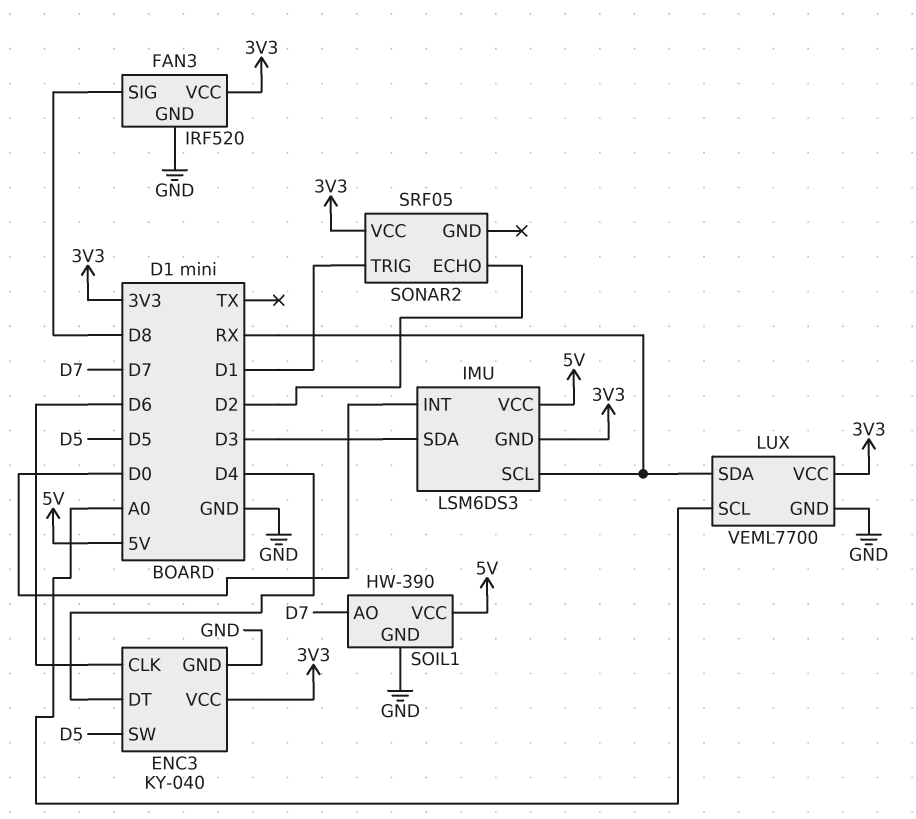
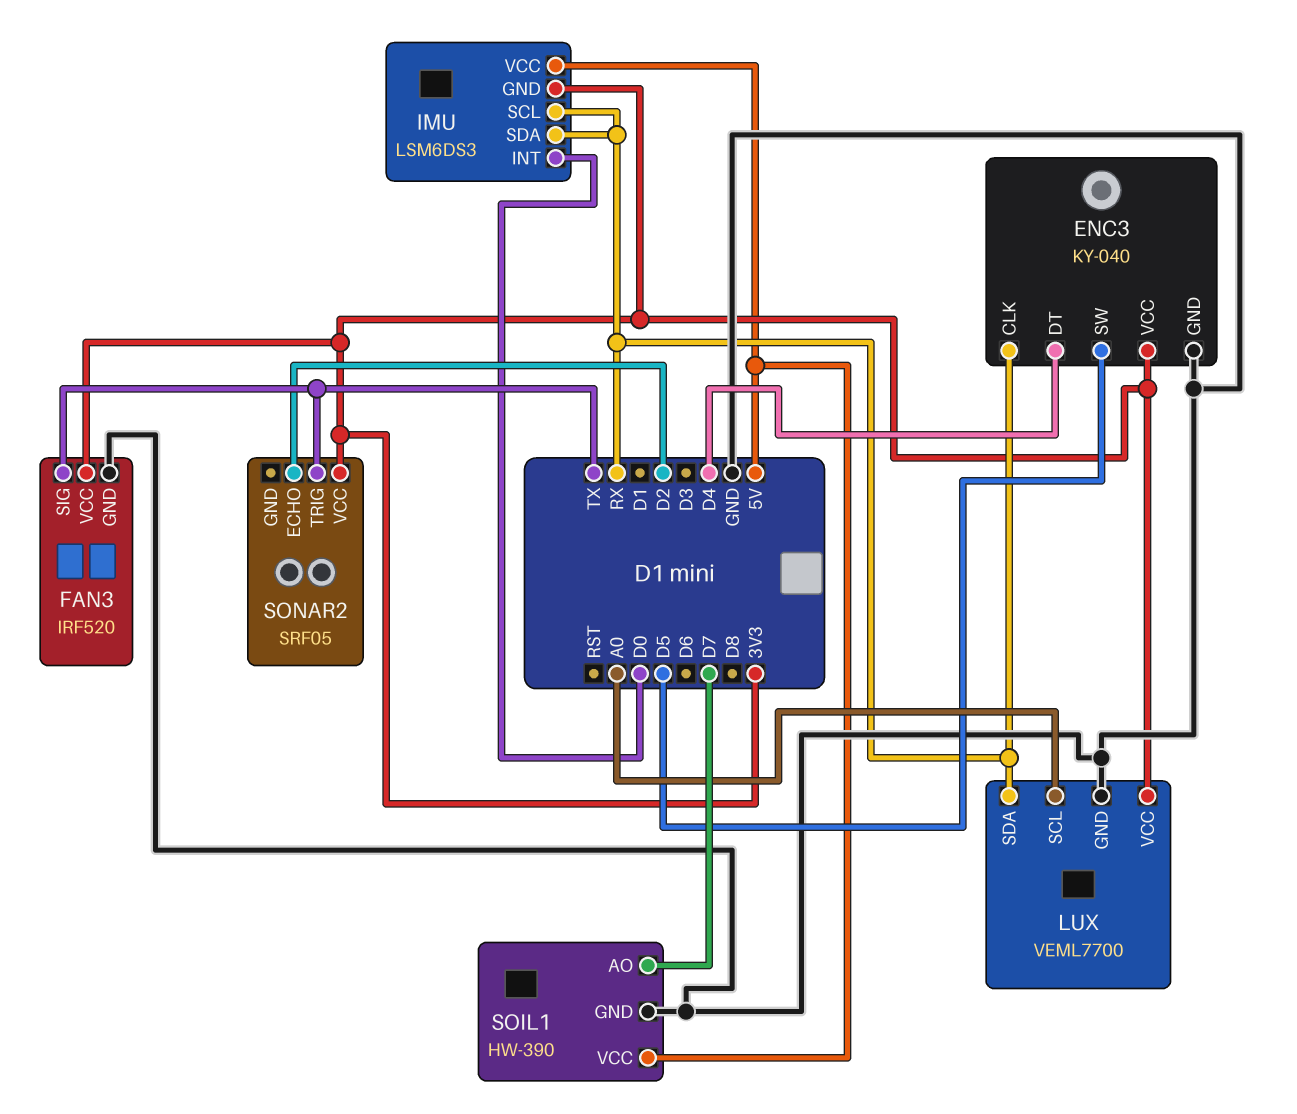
ENC3 pin CLK: D6 -> RX
FAN3 pin SIG: D8 -> TX
IMU pin SDA: D3 -> RX
SONAR2 pin TRIG: D1 -> TX

